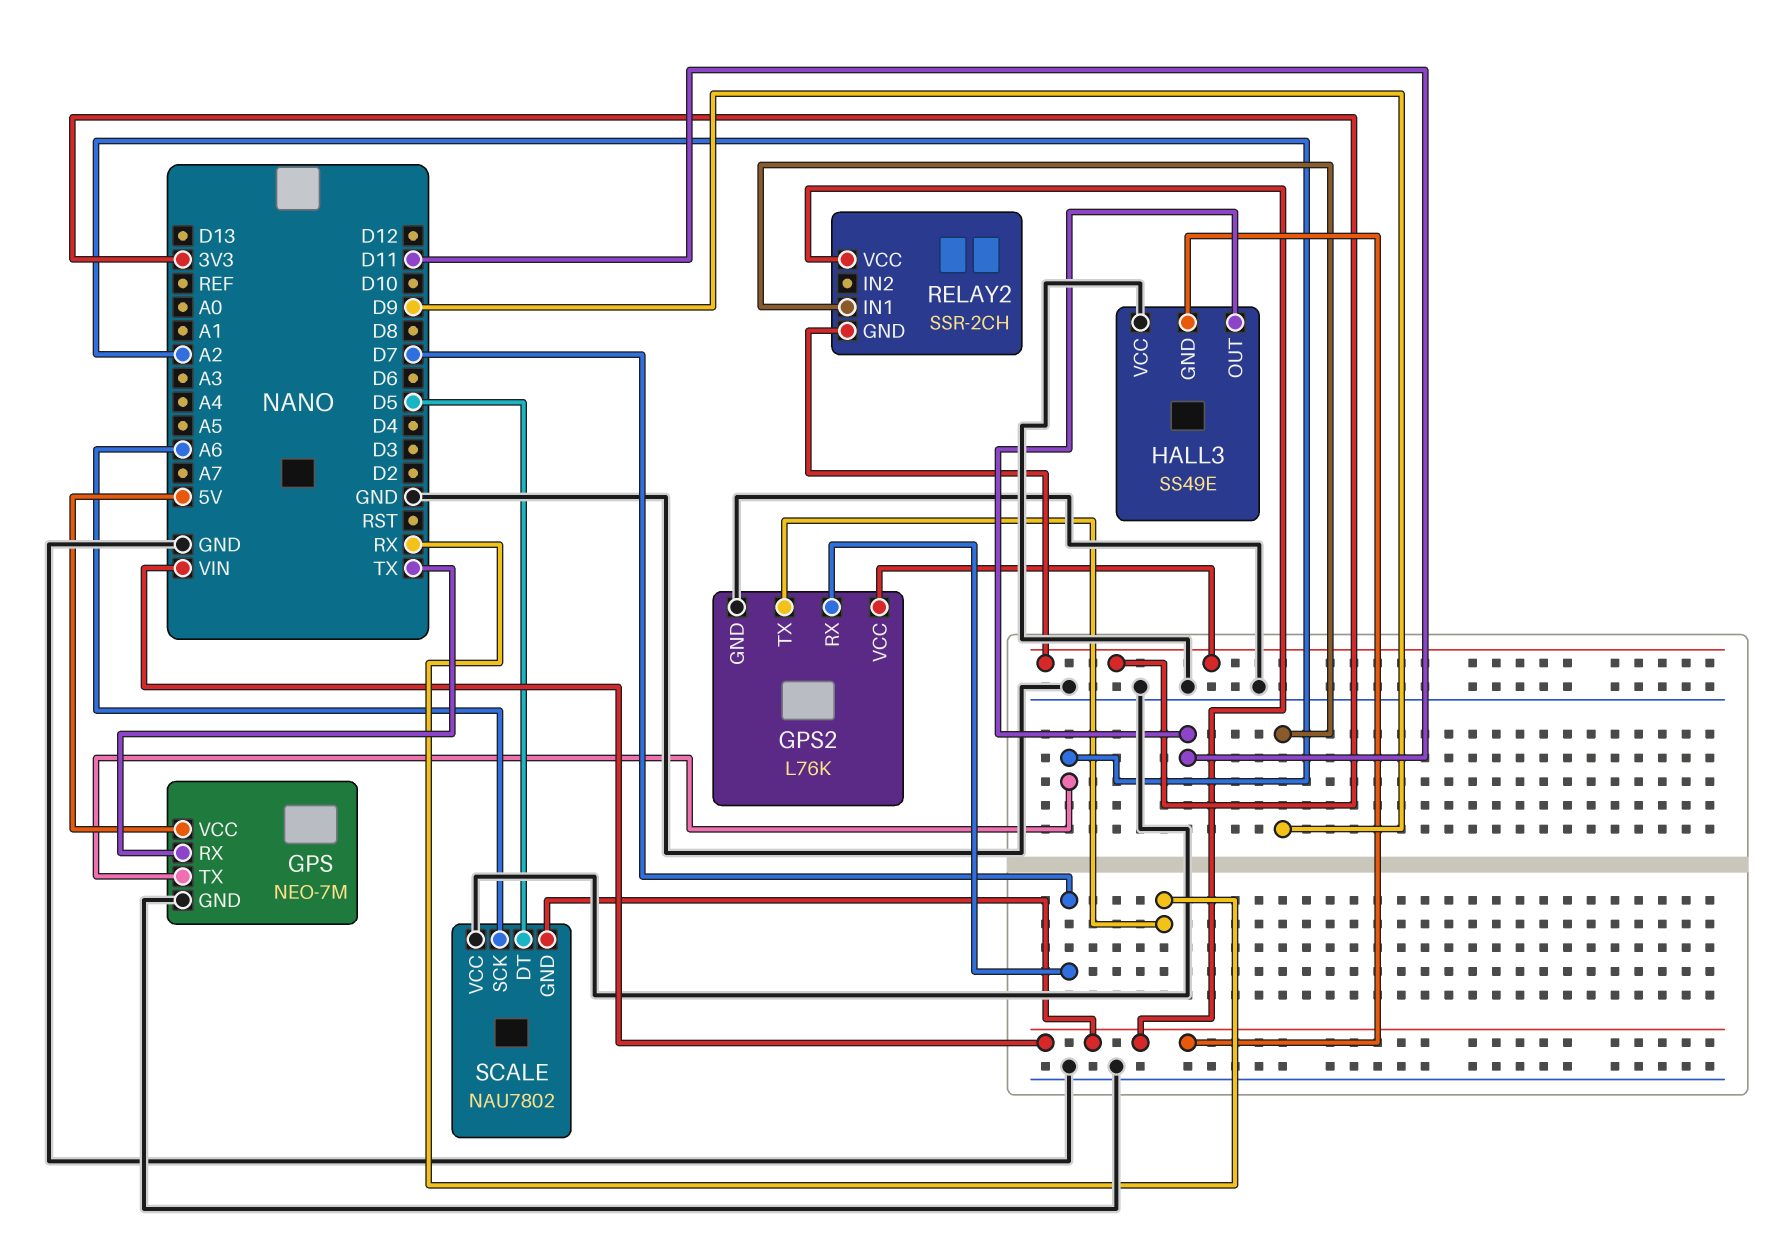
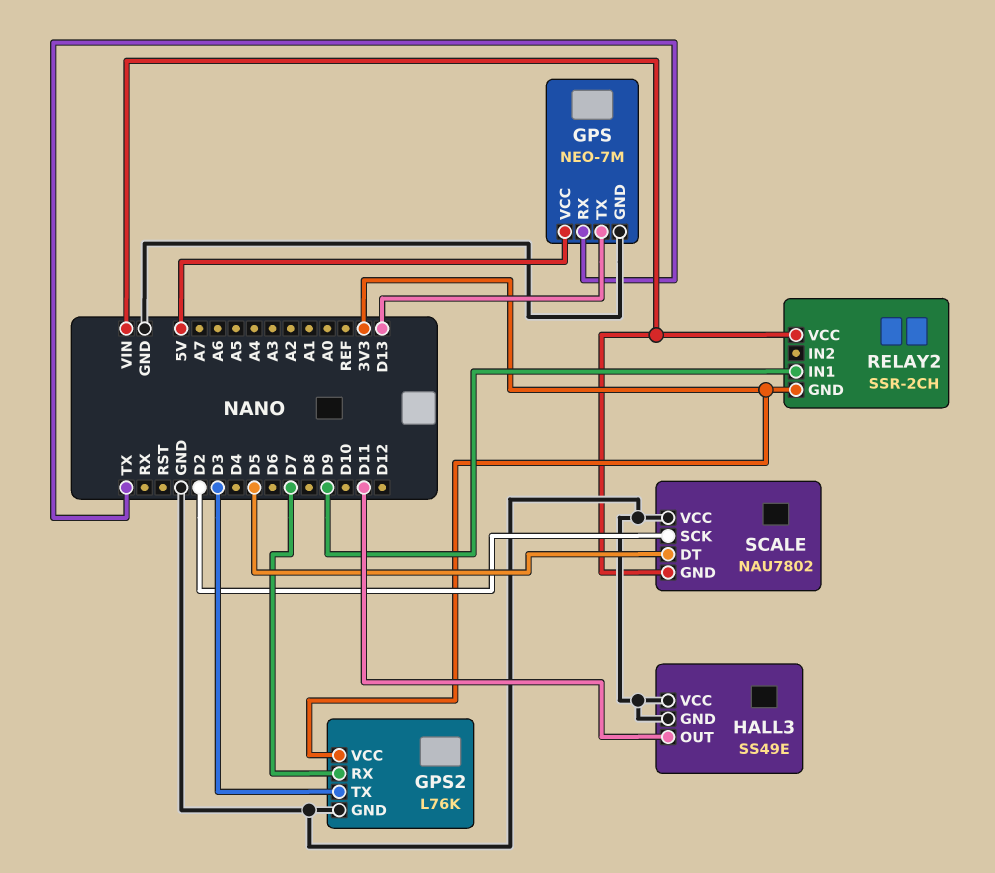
GPS pin TX: A2 -> D13
GPS2 pin TX: RX -> D3
HALL3 pin GND: VIN -> GND
SCALE pin SCK: A6 -> D2

